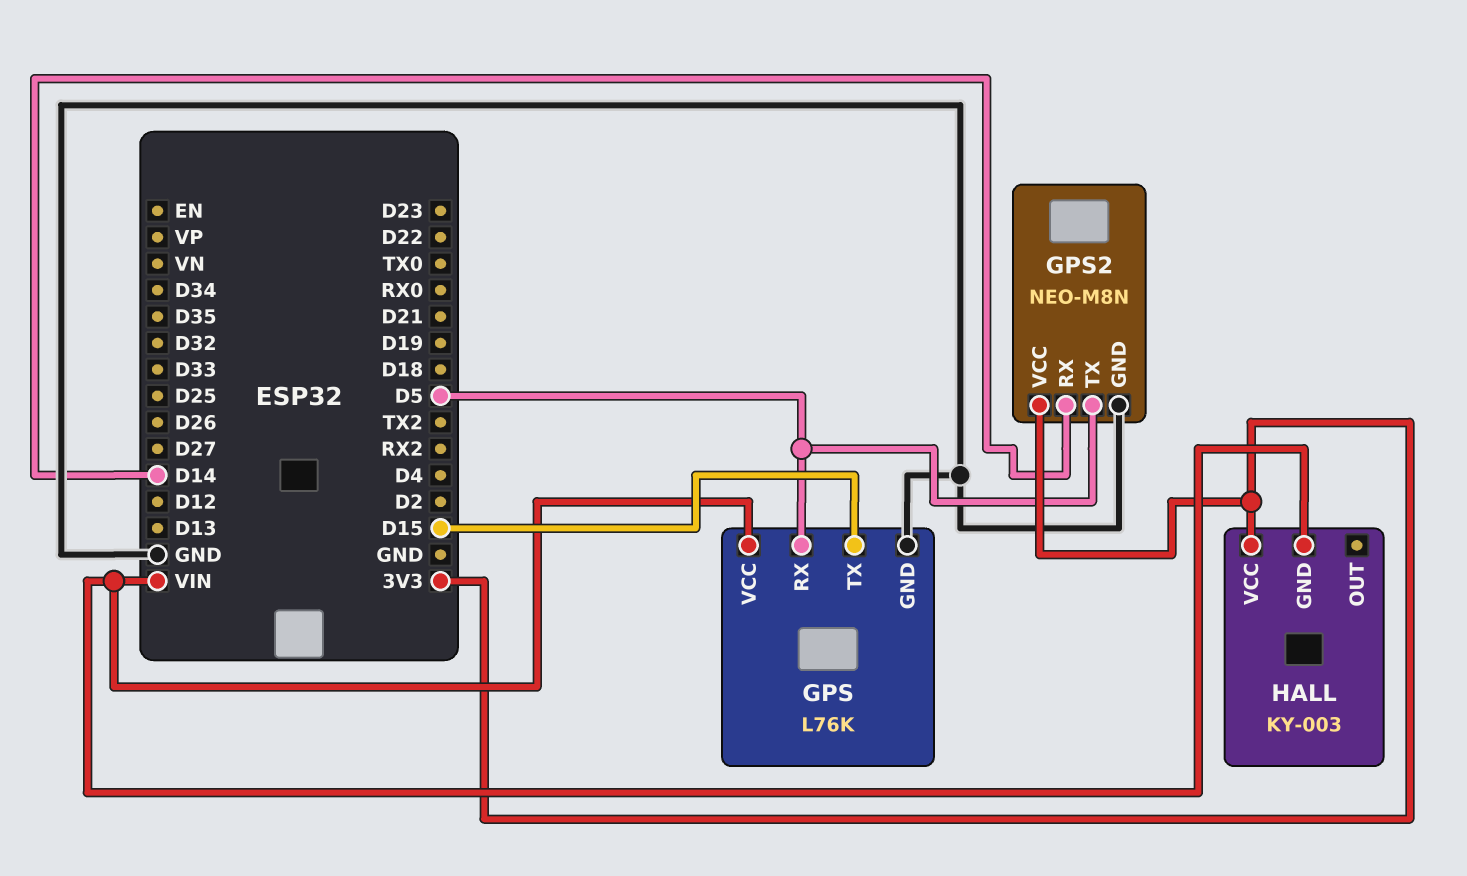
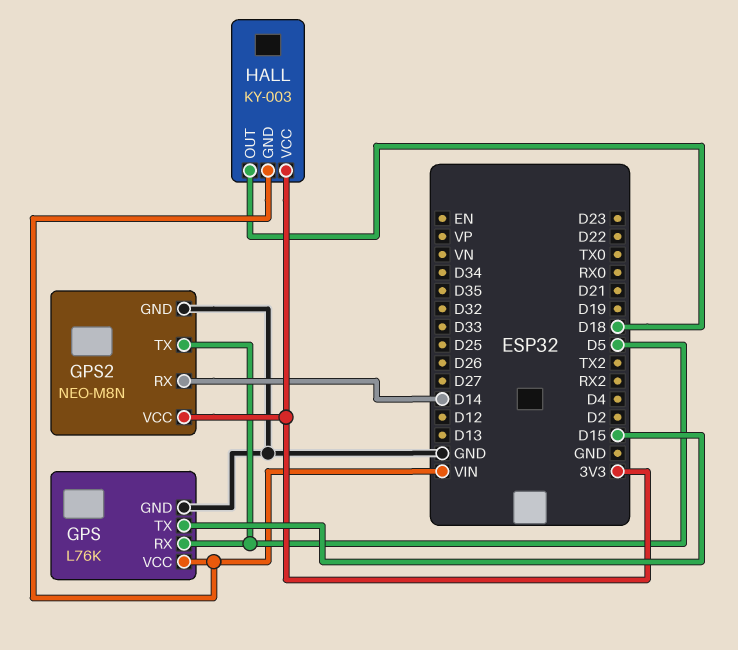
HALL pin OUT: none -> D18

